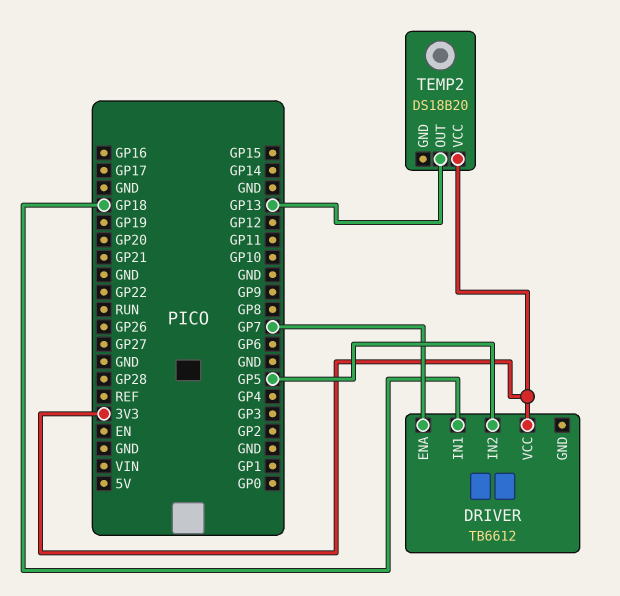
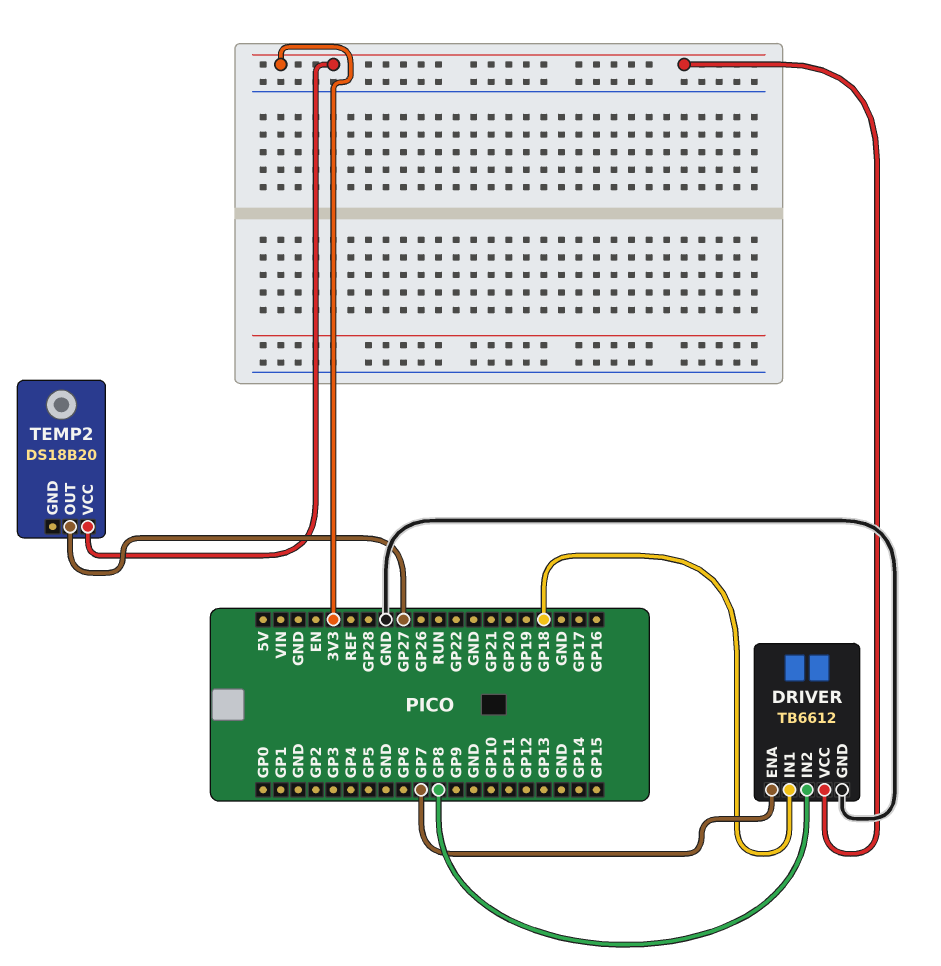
DRIVER pin GND: none -> GND
DRIVER pin IN2: GP5 -> GP8
TEMP2 pin OUT: GP13 -> GP27

